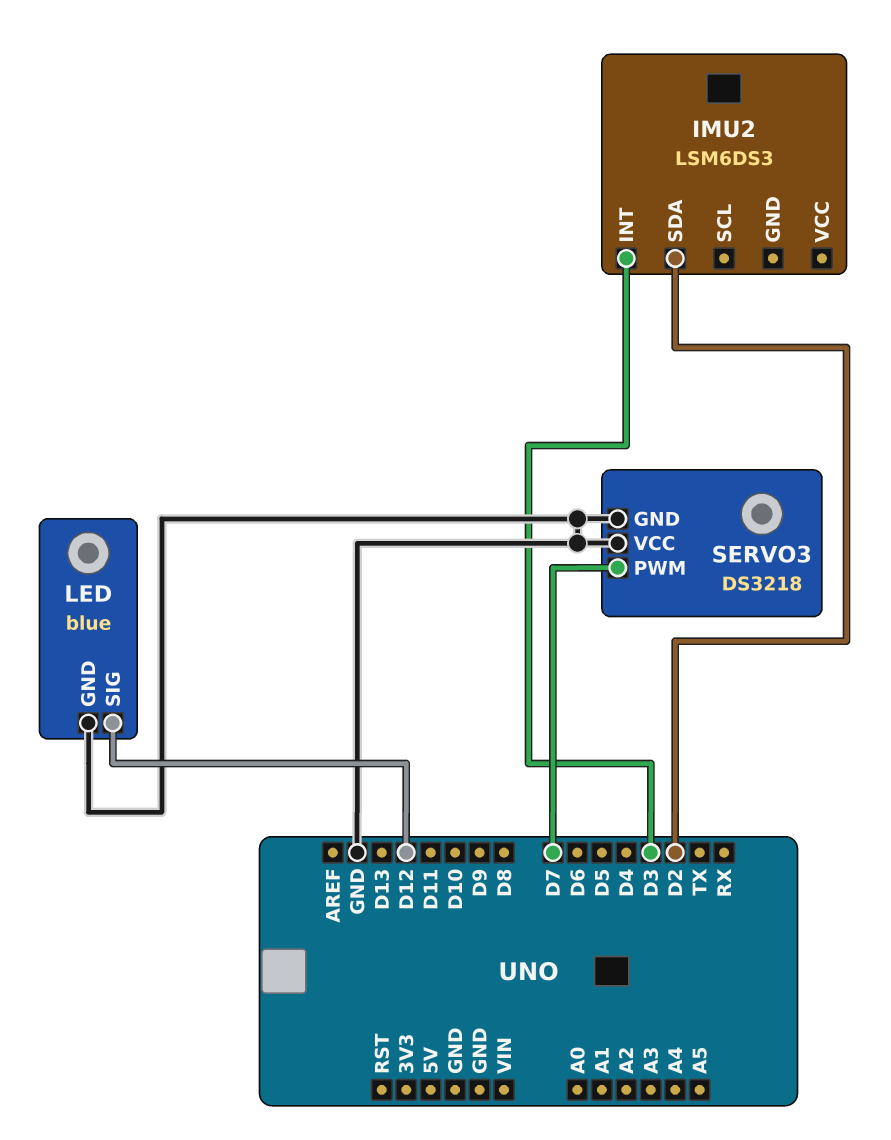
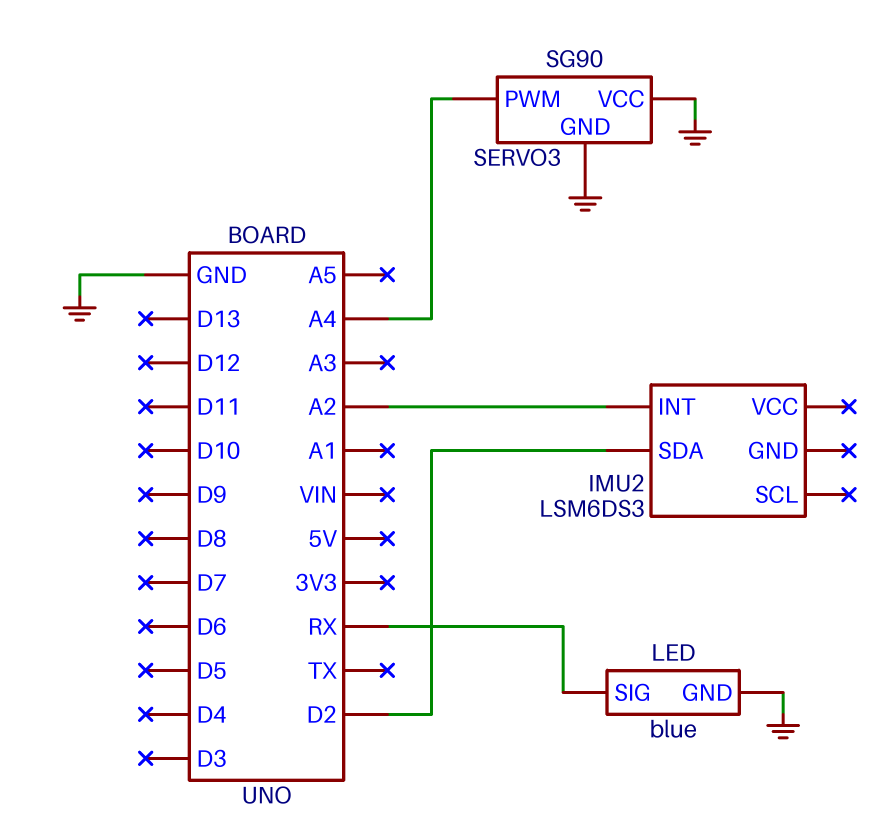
IMU2 pin INT: D3 -> A2
LED pin SIG: D12 -> RX
SERVO3: DS3218 -> SG90
SERVO3 pin PWM: D7 -> A4

